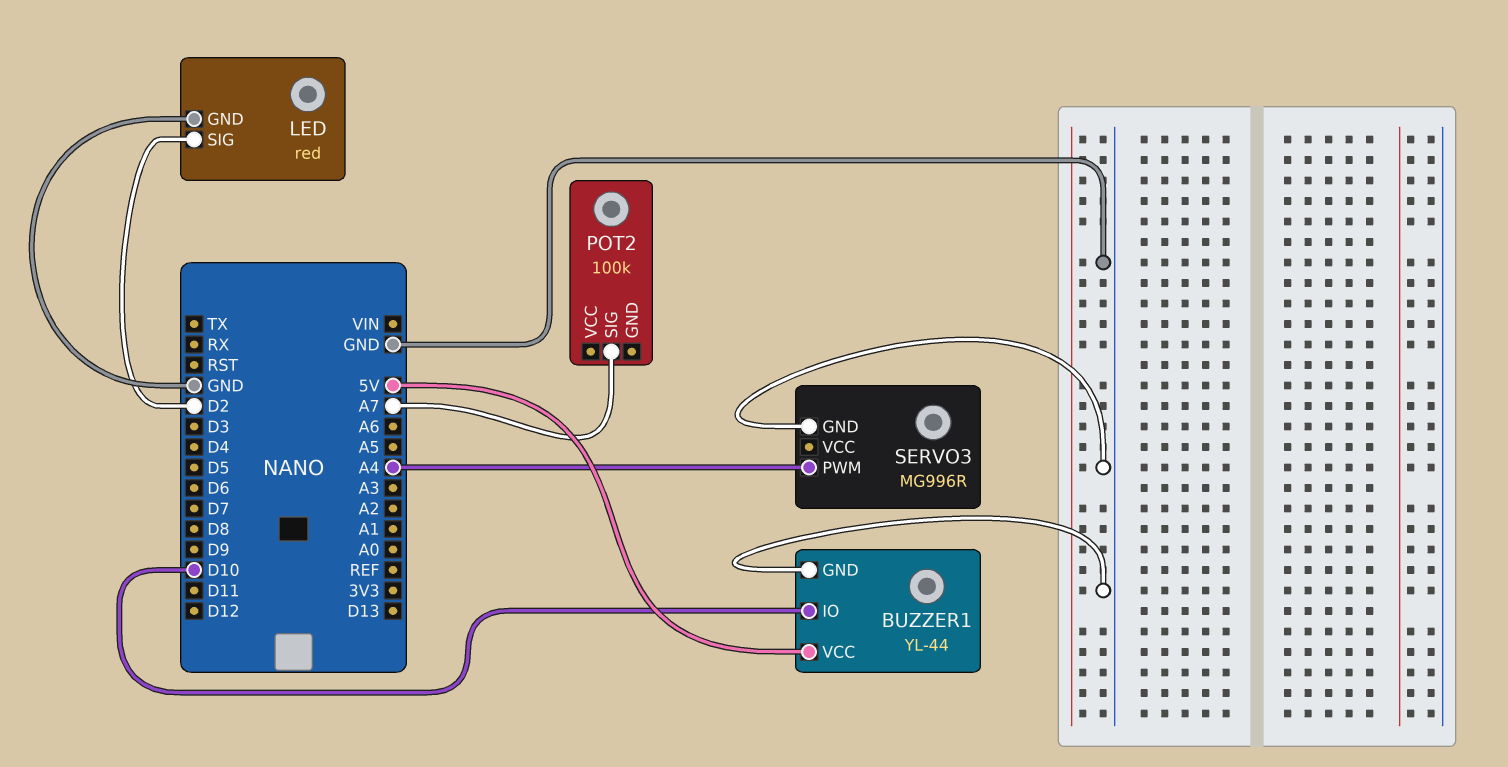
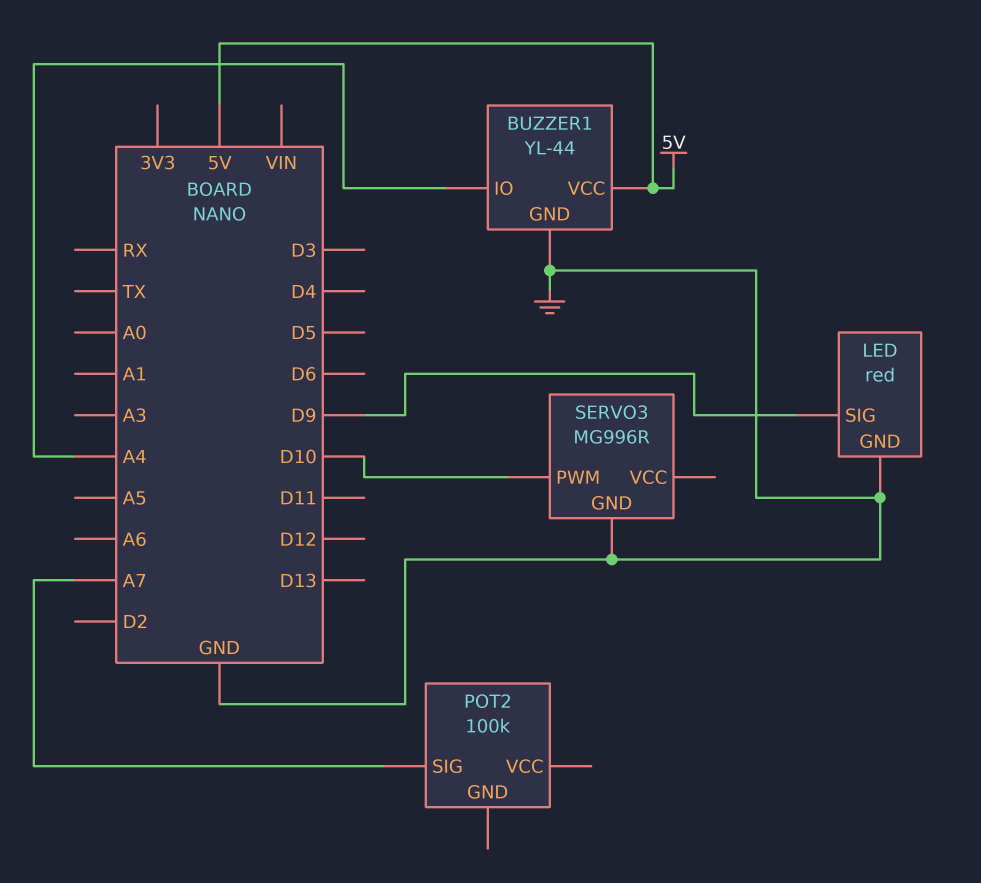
BUZZER1 pin IO: D10 -> A4
LED pin SIG: D2 -> D9
SERVO3 pin PWM: A4 -> D10

